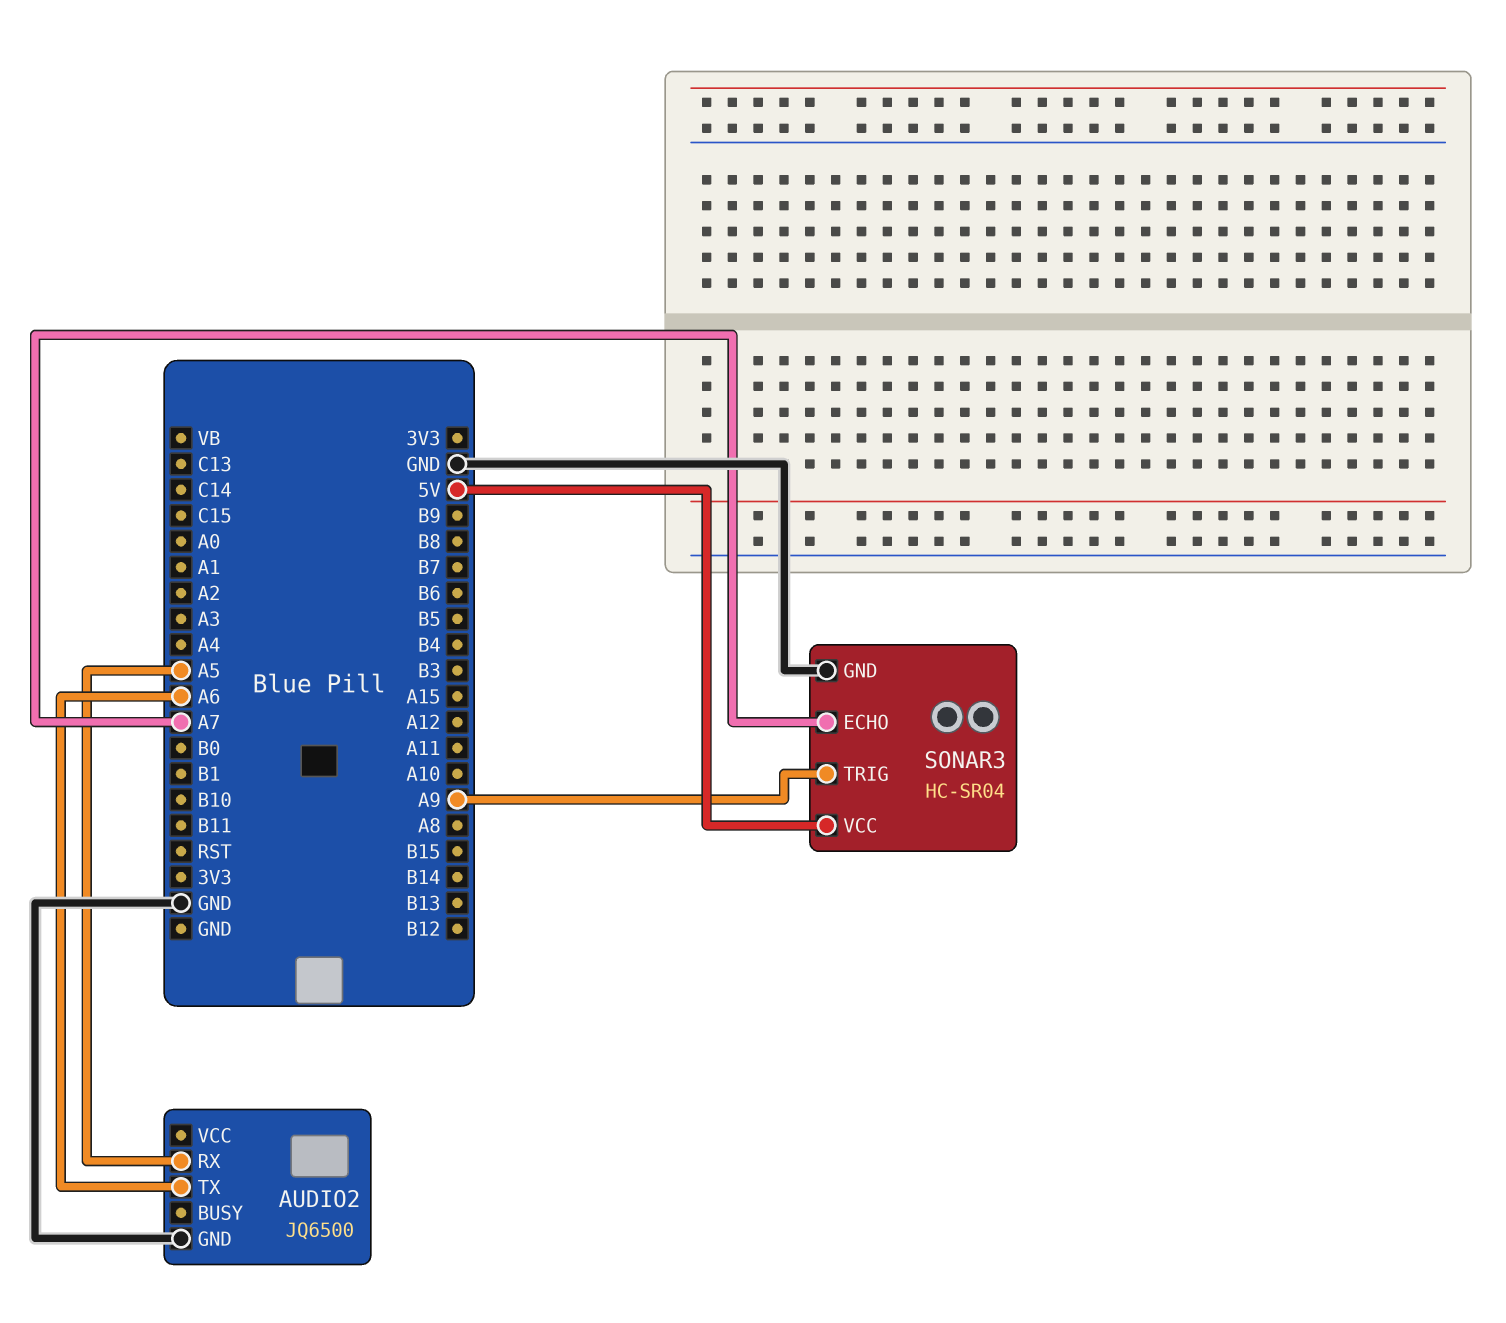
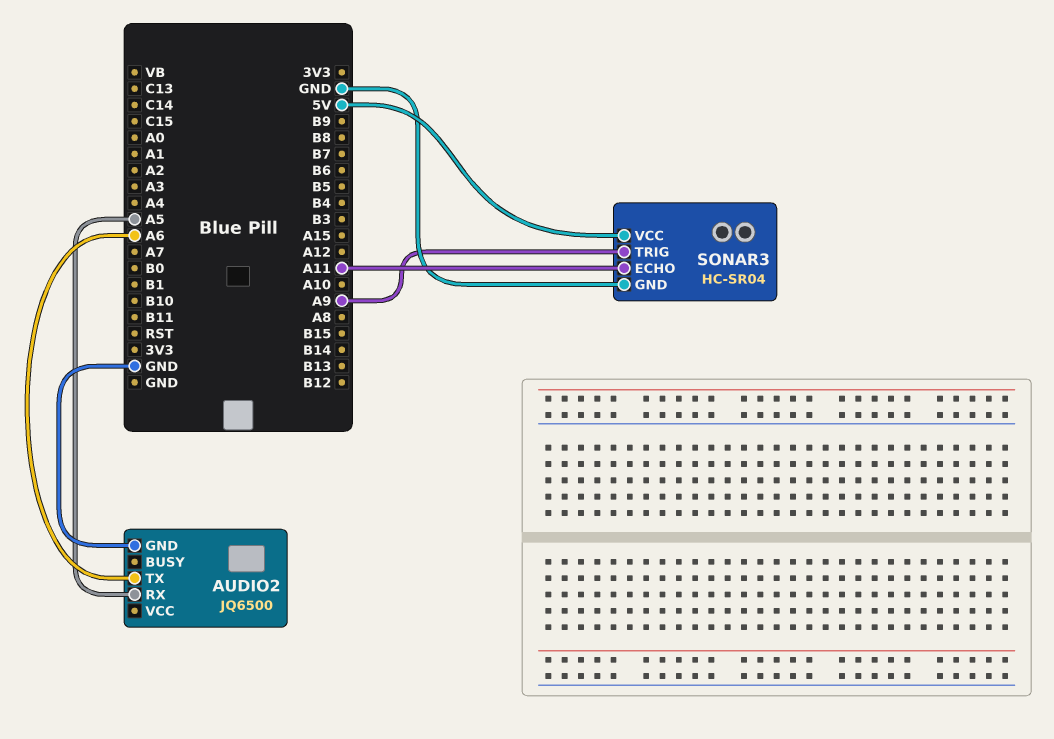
SONAR3 pin ECHO: A7 -> A11

